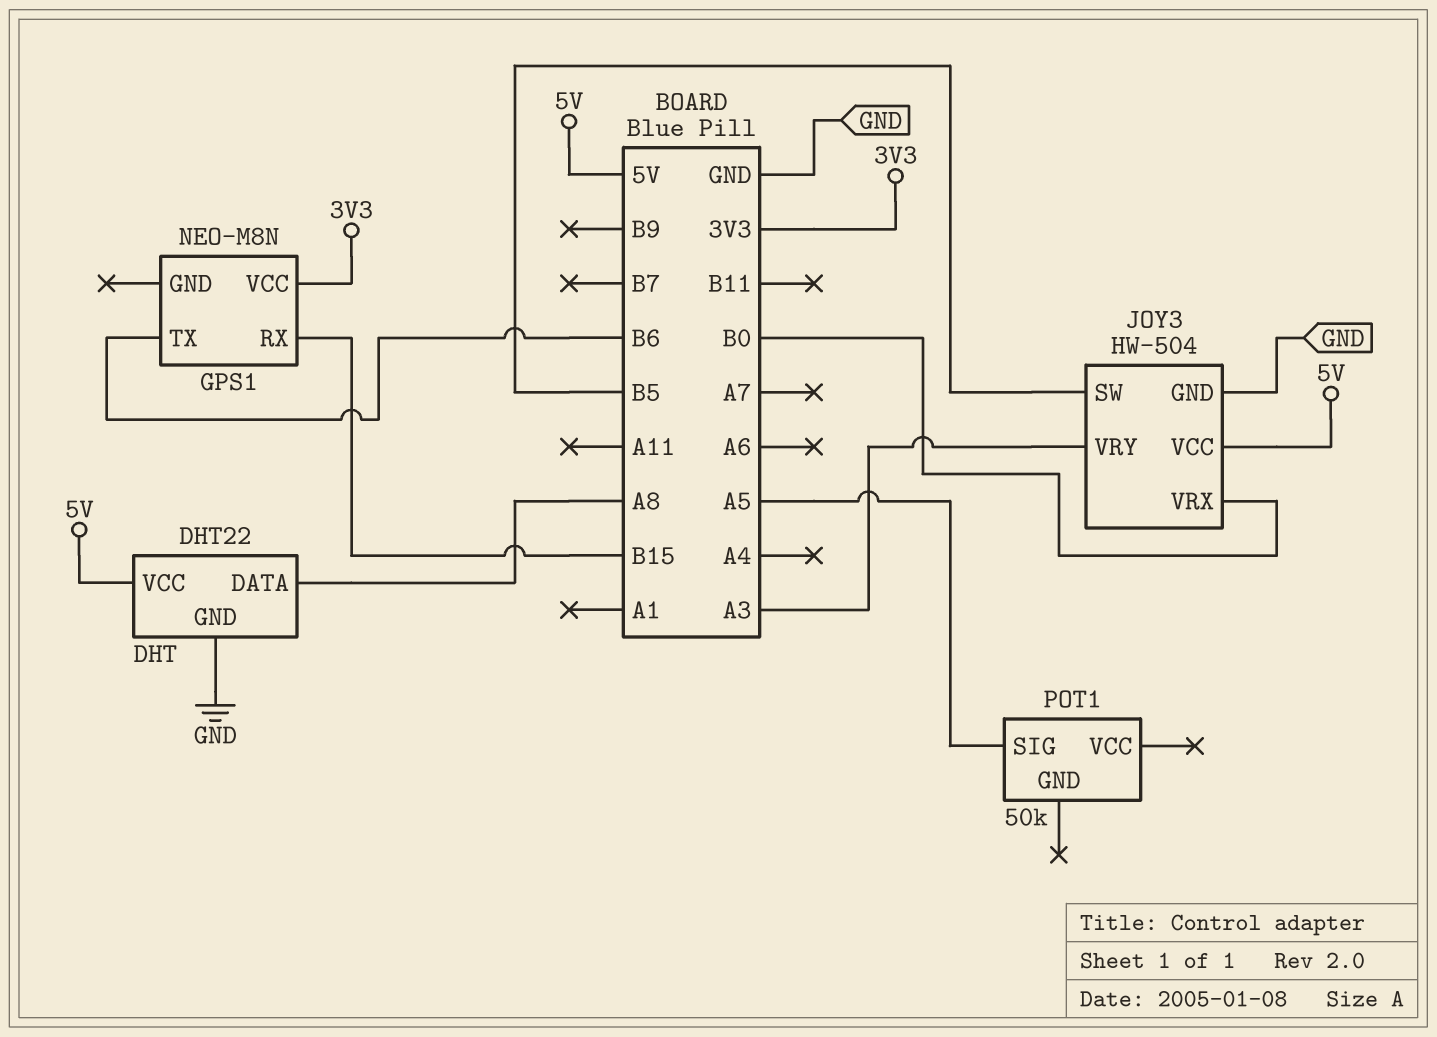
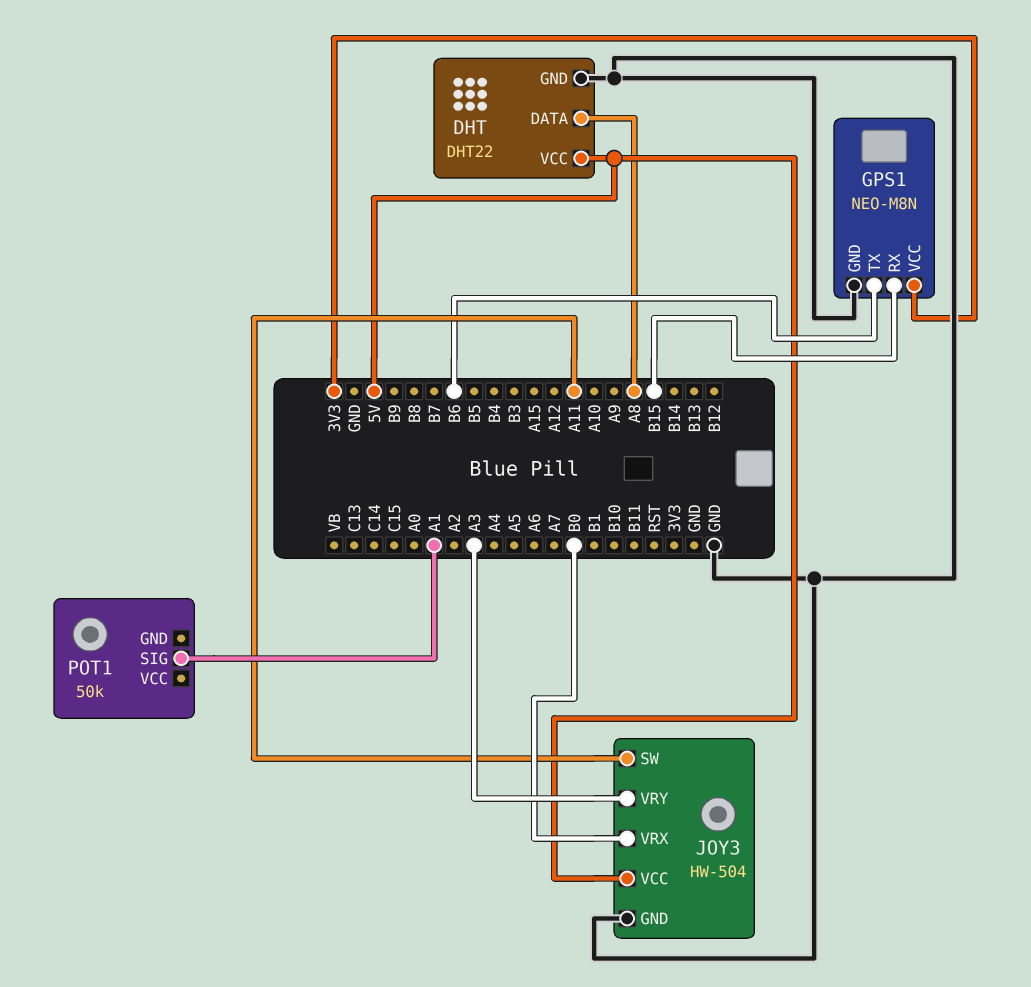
GPS1 pin GND: none -> GND
JOY3 pin SW: B5 -> A11
POT1 pin SIG: A5 -> A1

